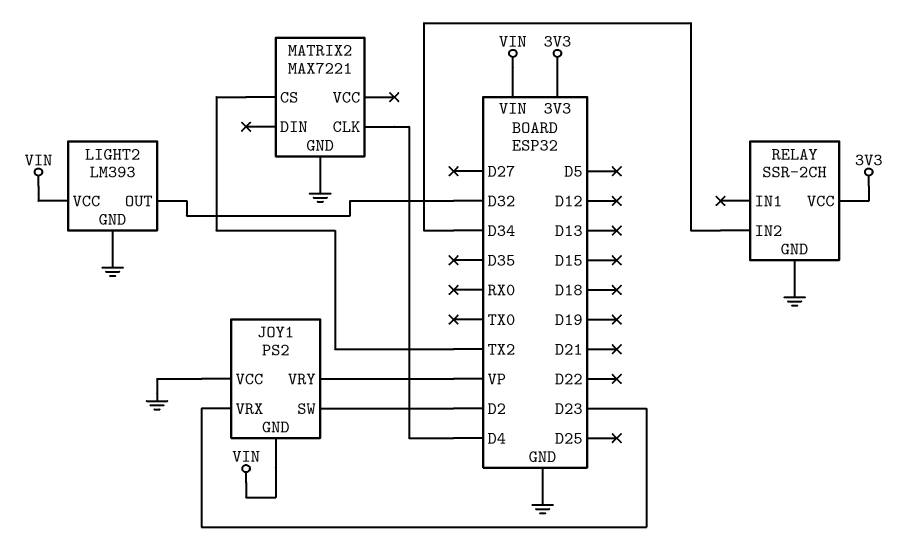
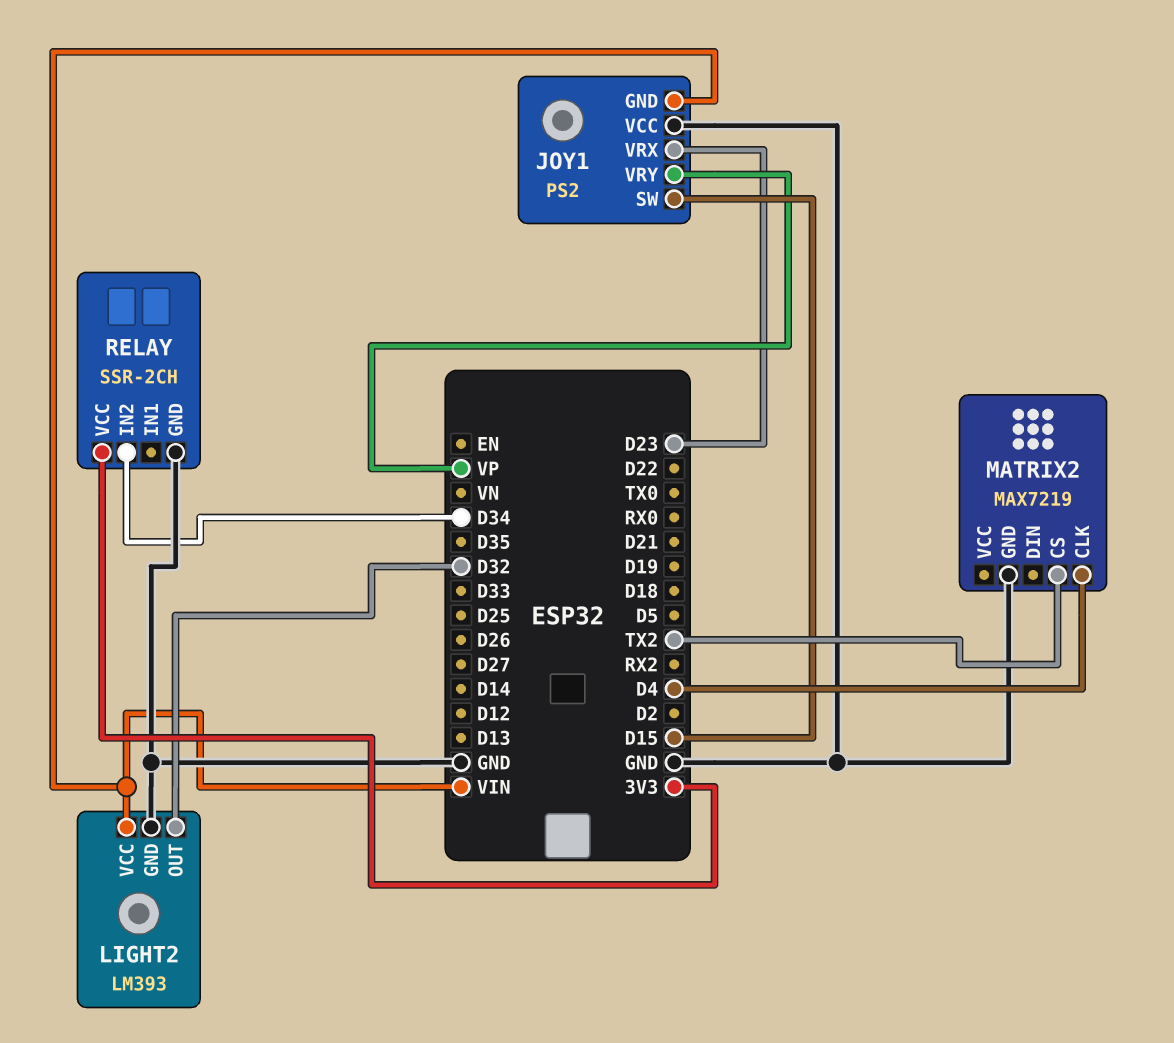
JOY1 pin SW: D2 -> D15
MATRIX2: MAX7221 -> MAX7219

